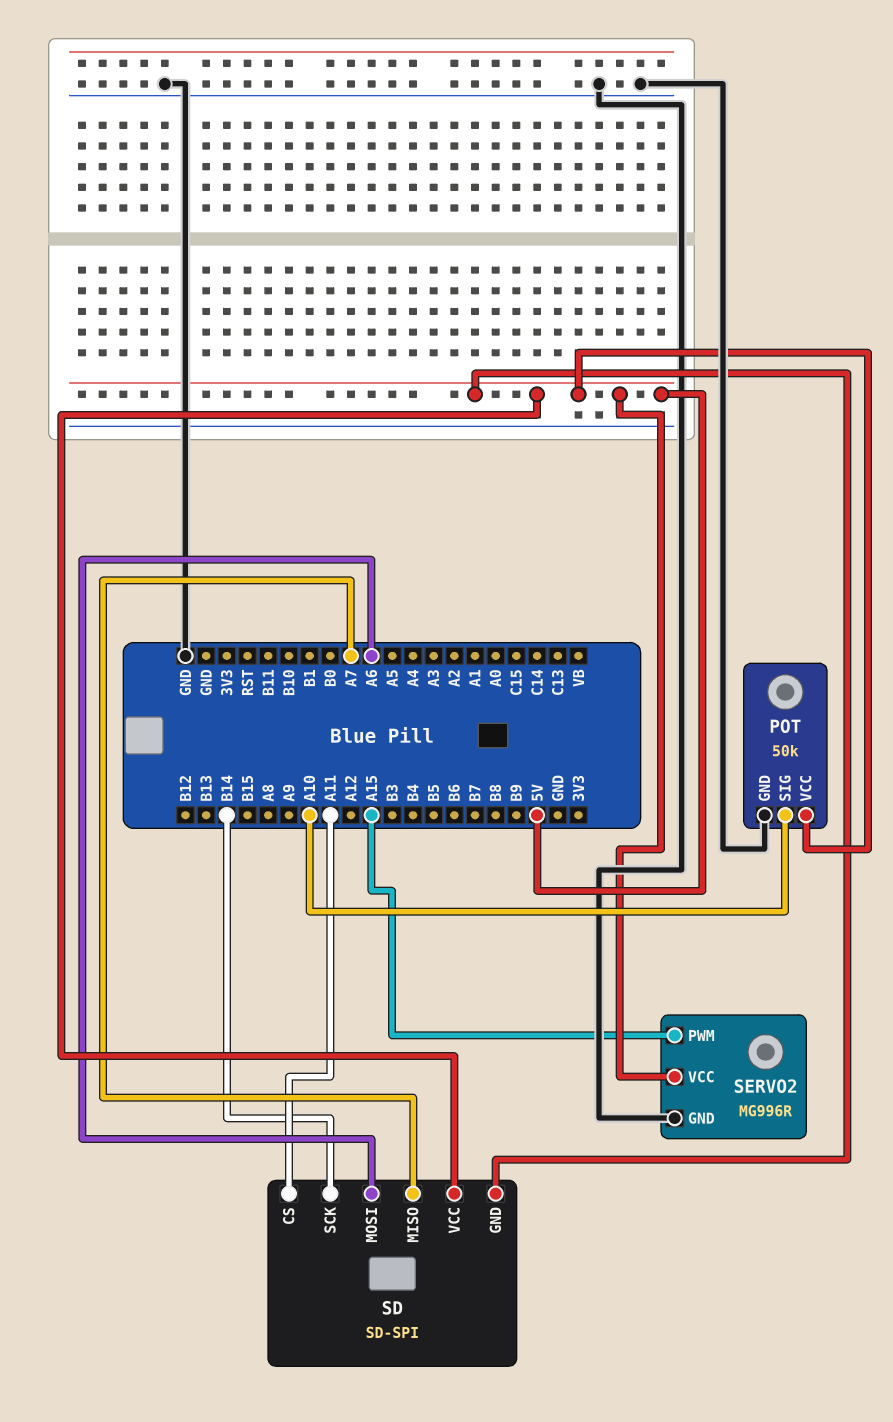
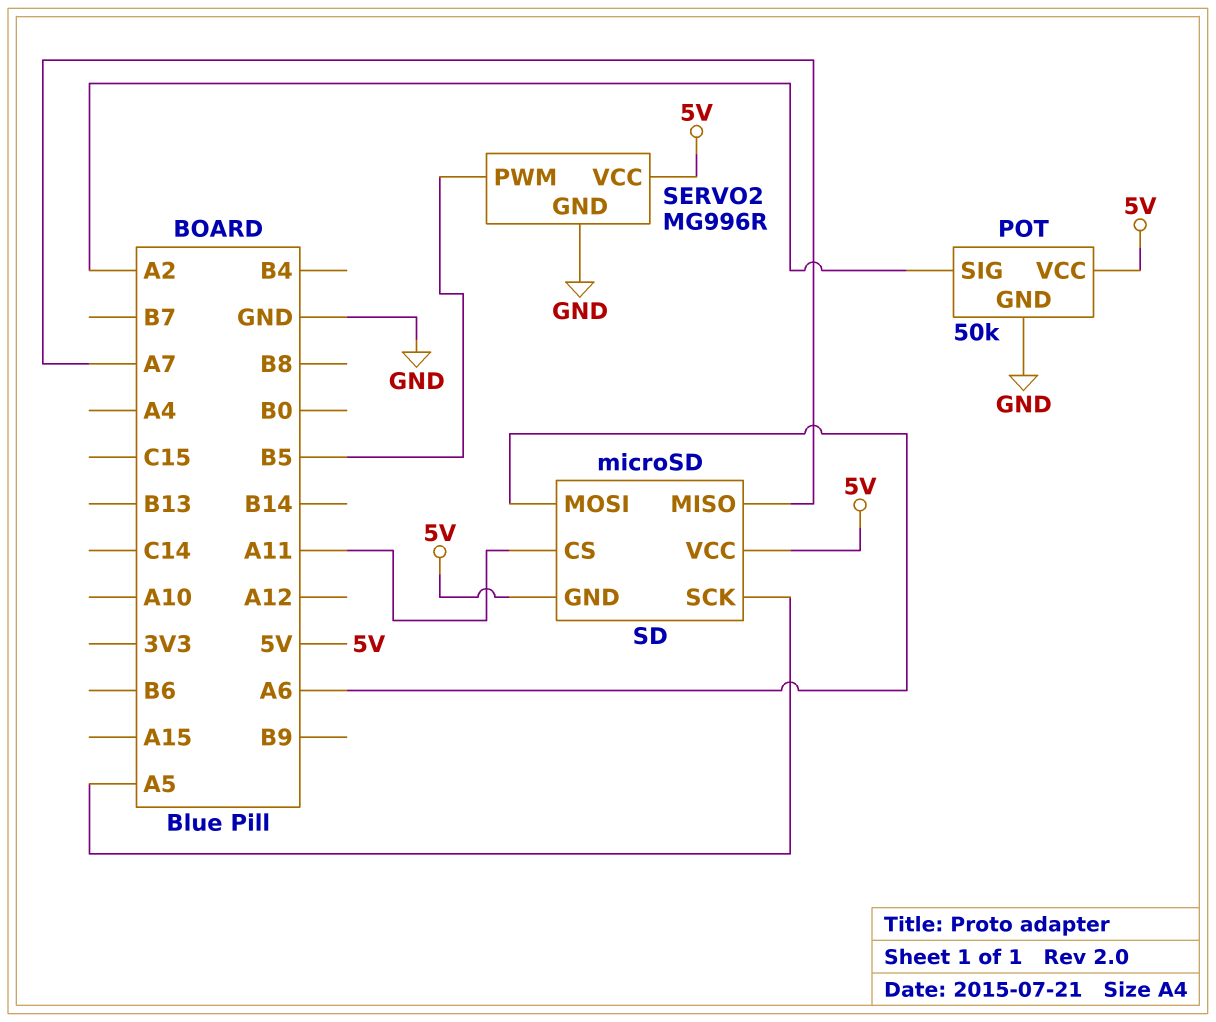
POT pin SIG: A10 -> A2
SD: SD-SPI -> microSD
SD pin SCK: B14 -> A5
SERVO2 pin PWM: A15 -> B5

